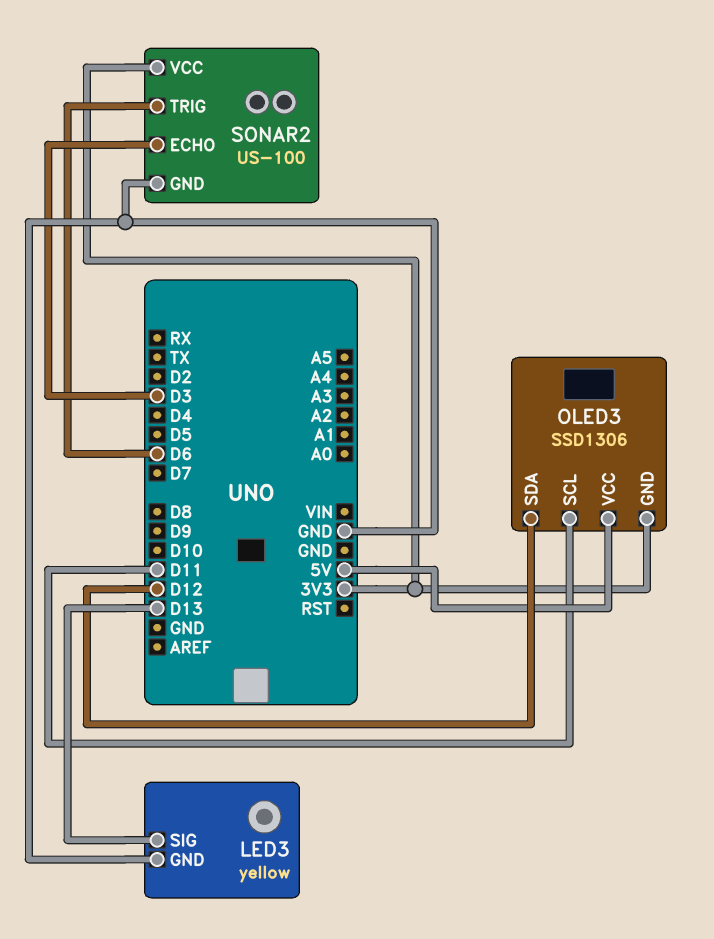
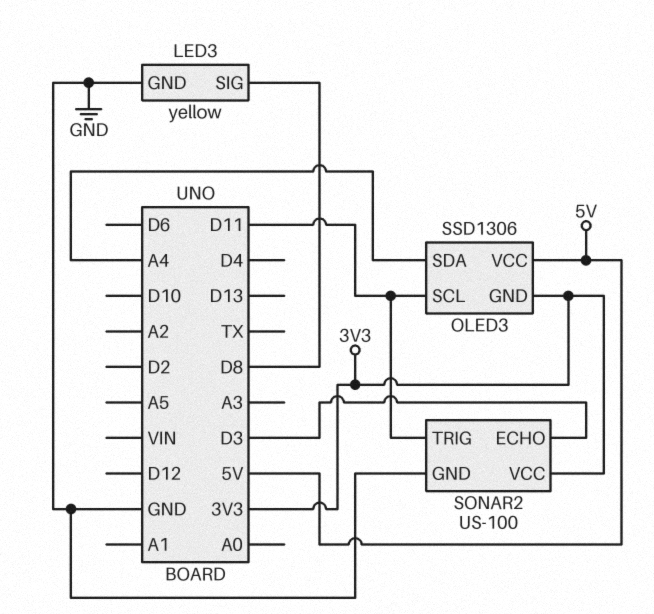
LED3 pin SIG: D13 -> D8
OLED3 pin SDA: D12 -> A4
SONAR2 pin TRIG: D6 -> D11

